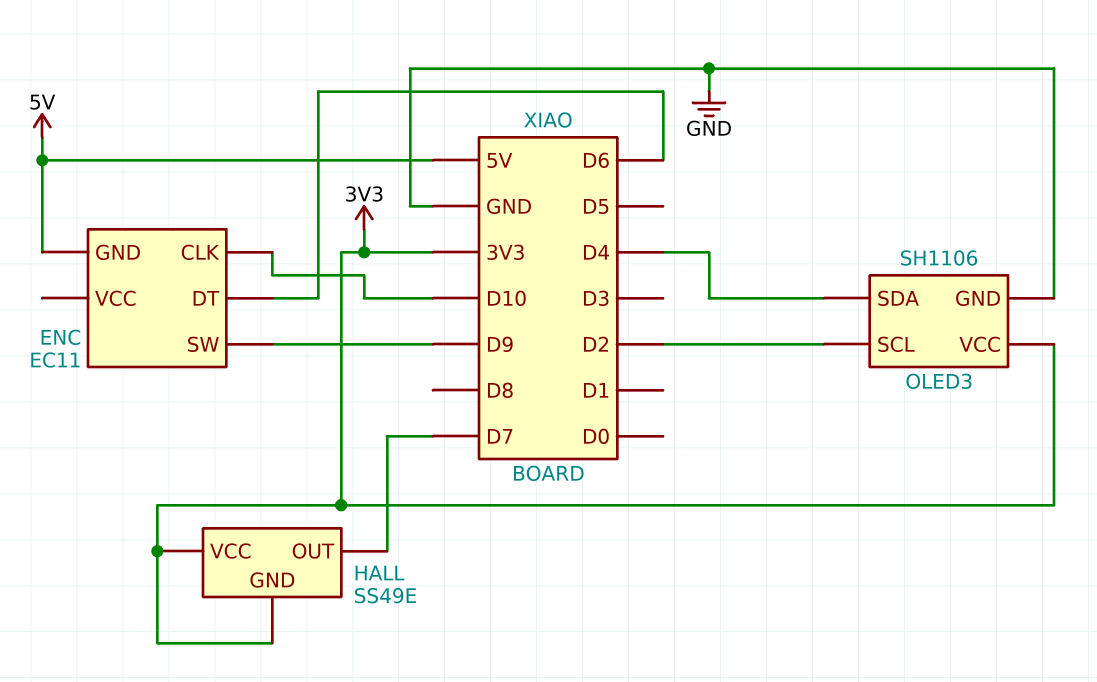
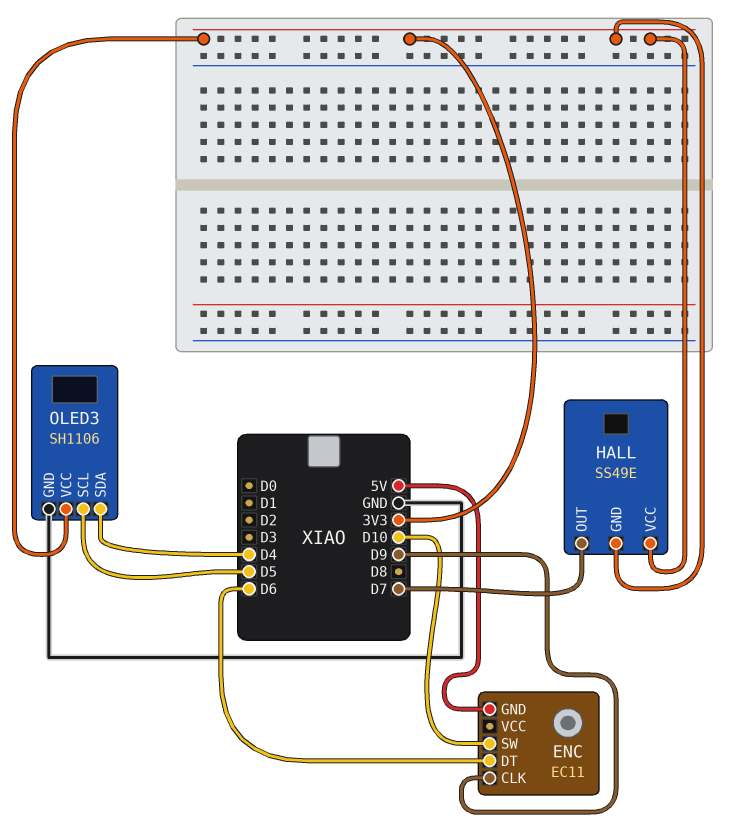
ENC pin CLK: D10 -> D9
ENC pin SW: D9 -> D10
OLED3 pin SCL: D2 -> D5

